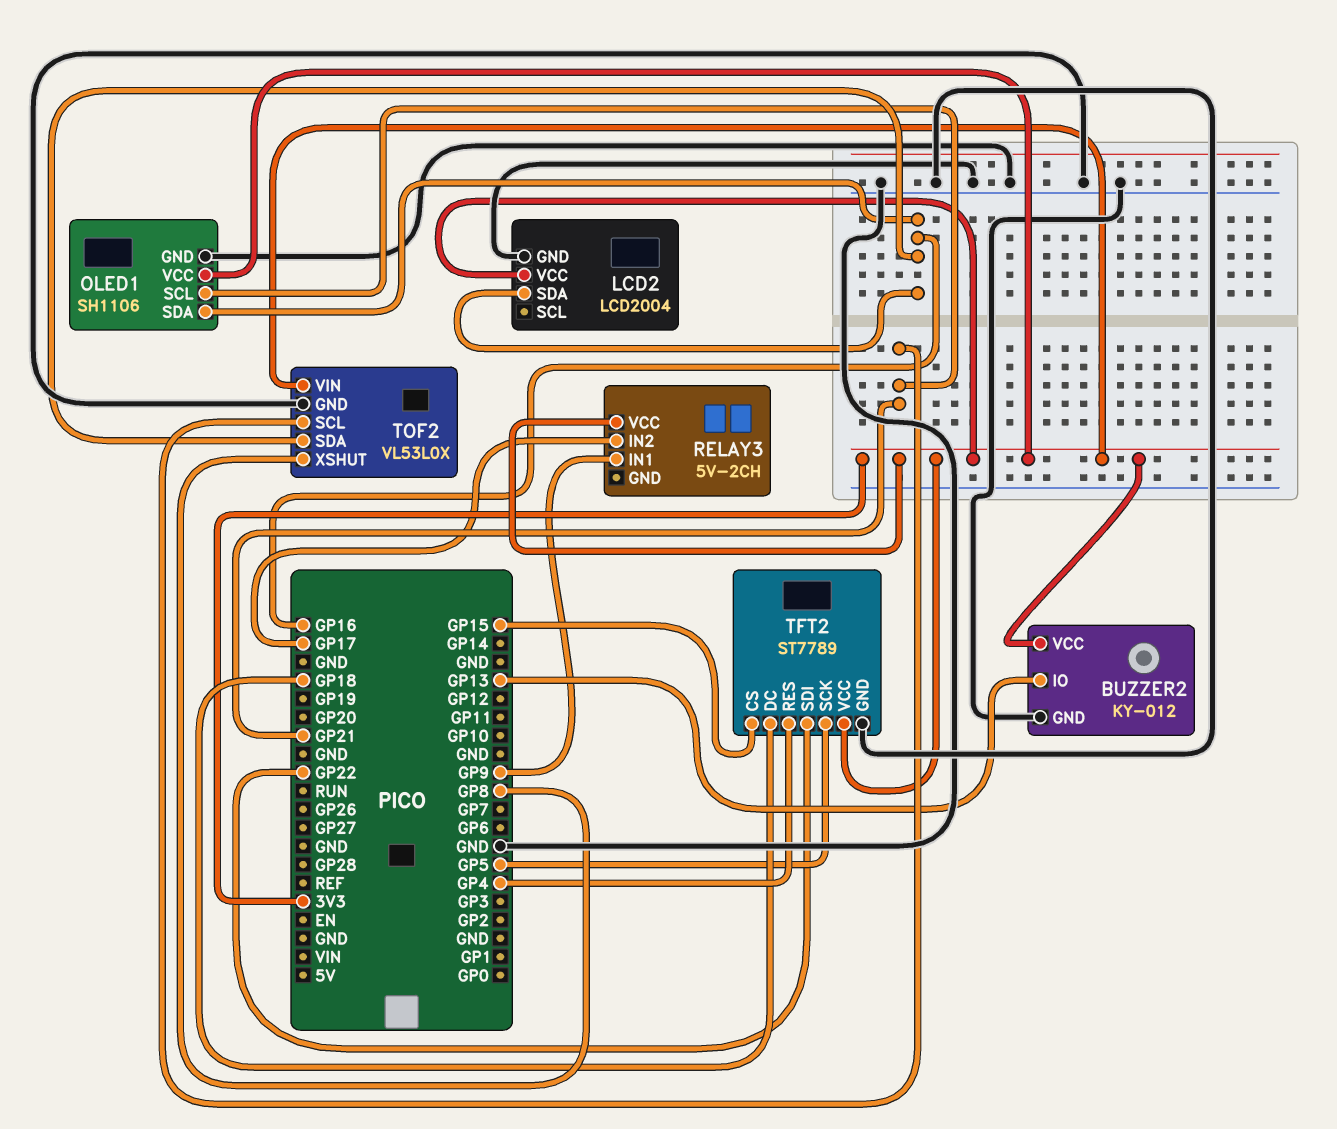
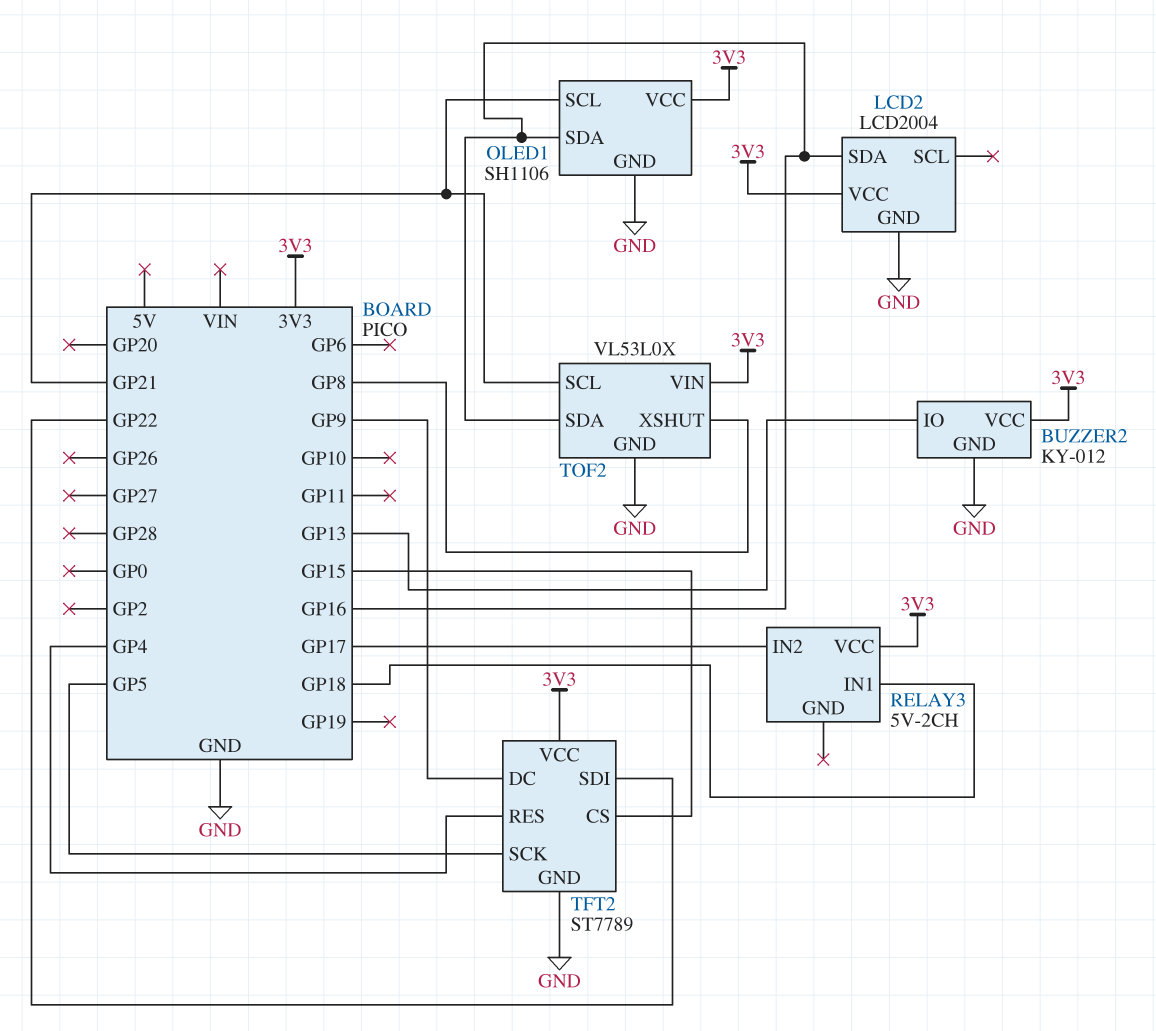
RELAY3 pin IN1: GP9 -> GP18
TFT2 pin DC: GP18 -> GP9

